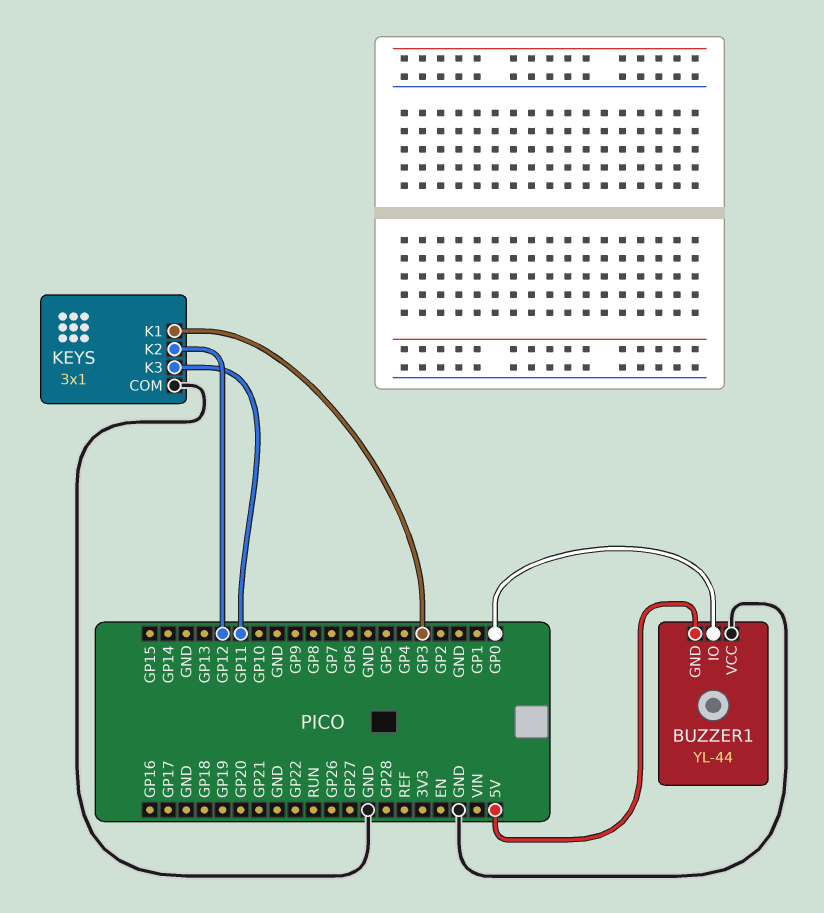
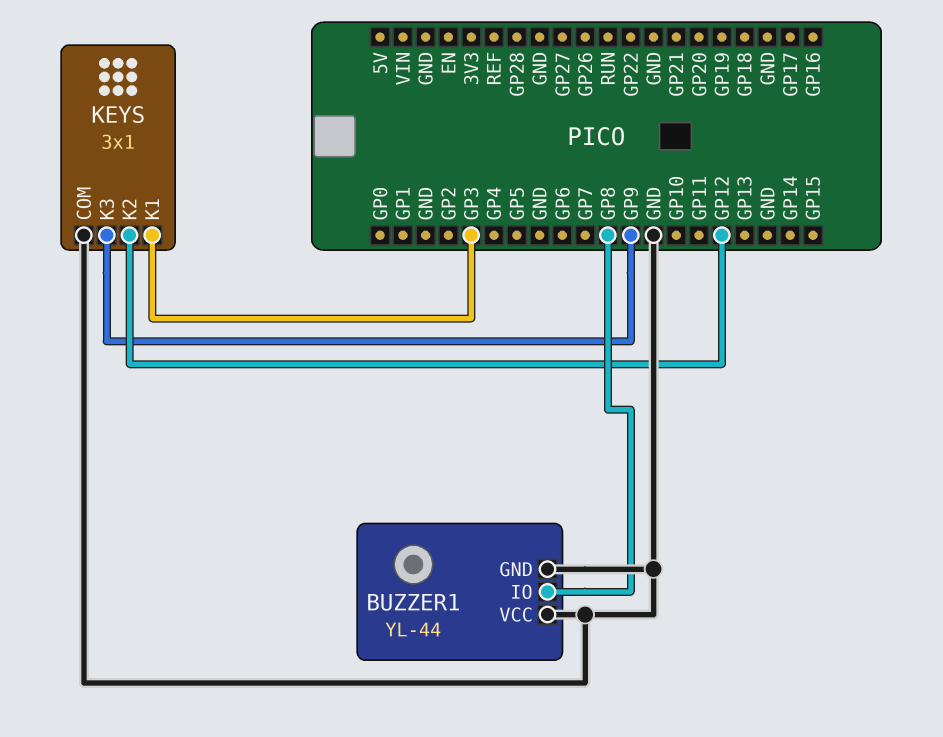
BUZZER1 pin GND: 5V -> GND
BUZZER1 pin IO: GP0 -> GP8
KEYS pin K3: GP11 -> GP9

